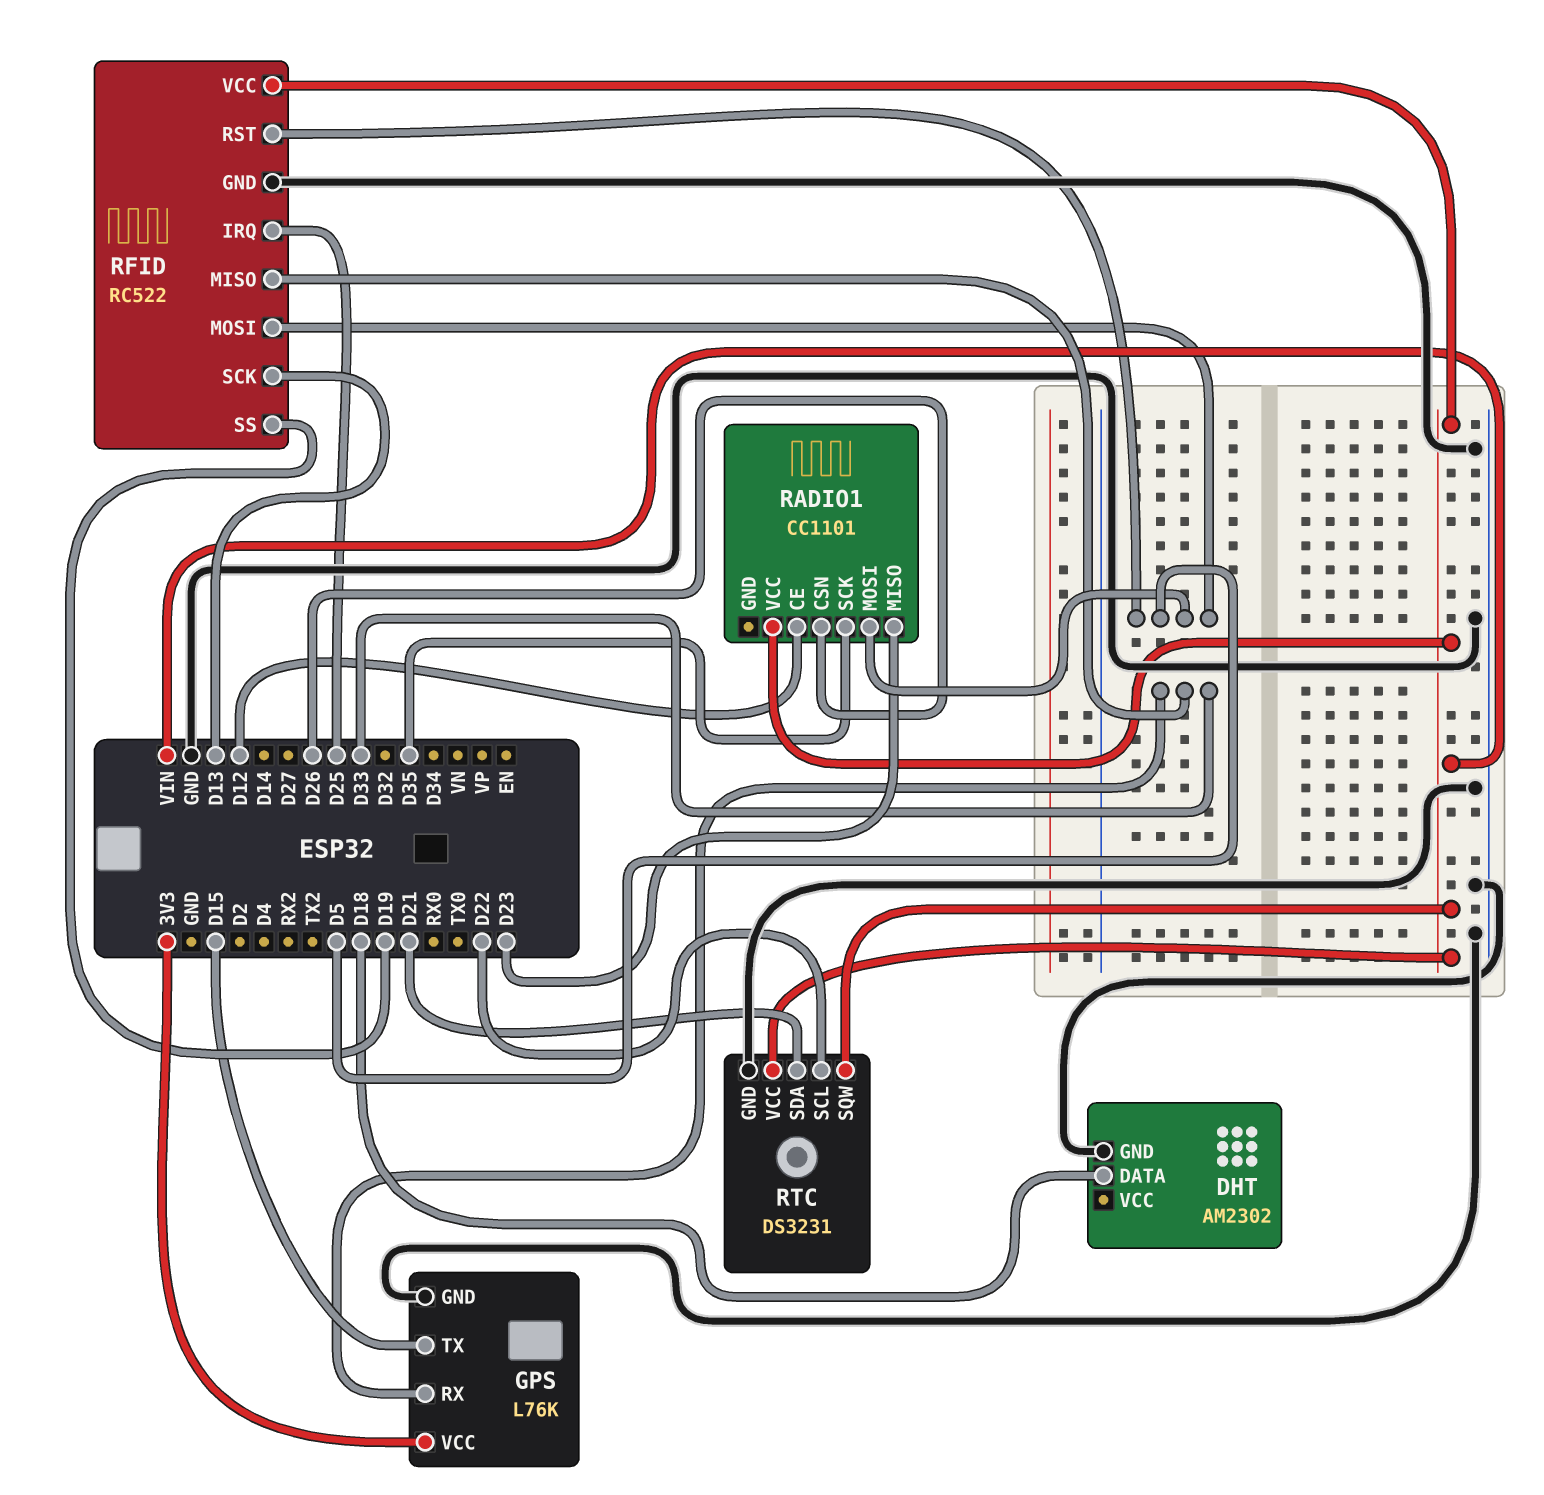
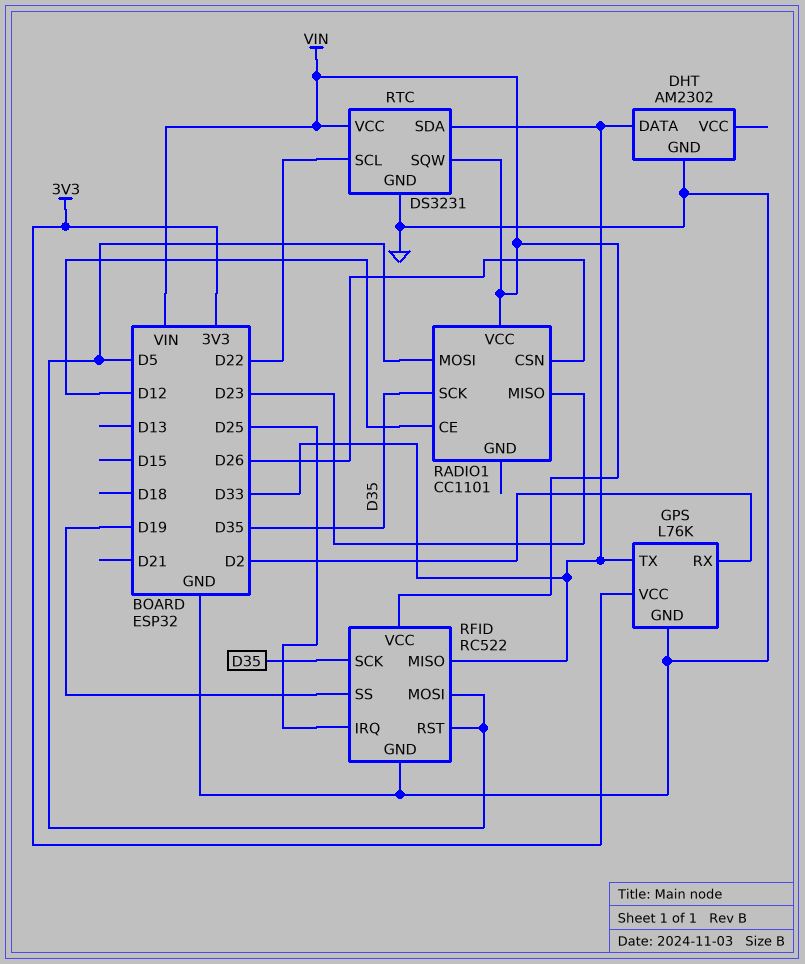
DHT pin DATA: D18 -> D33
GPS pin RX: D33 -> D2
GPS pin TX: D15 -> D33
RFID pin SCK: D13 -> D35
RTC pin SDA: D21 -> D33

